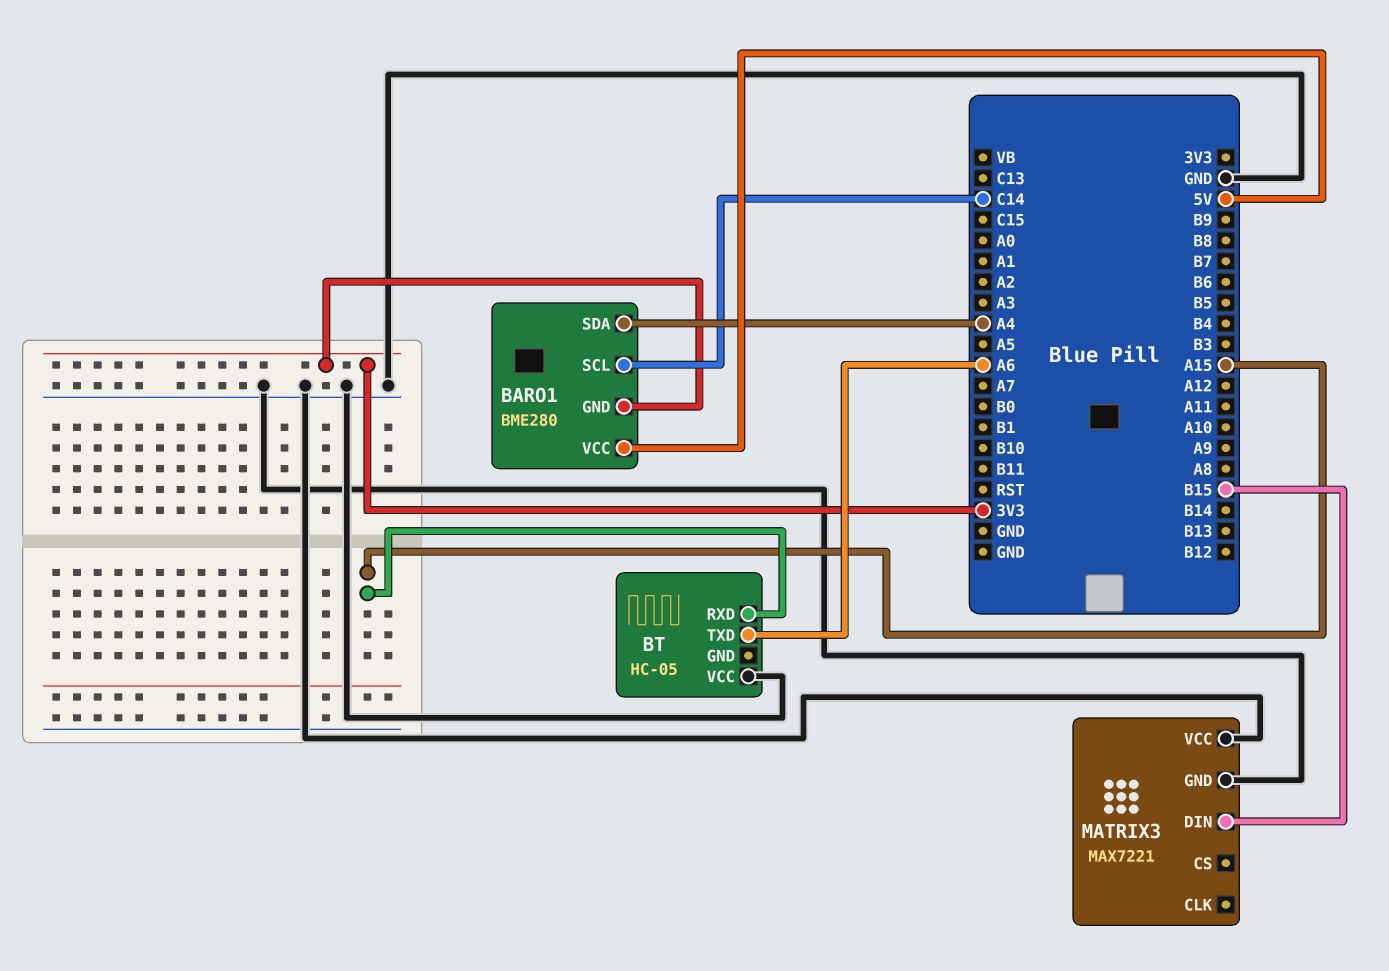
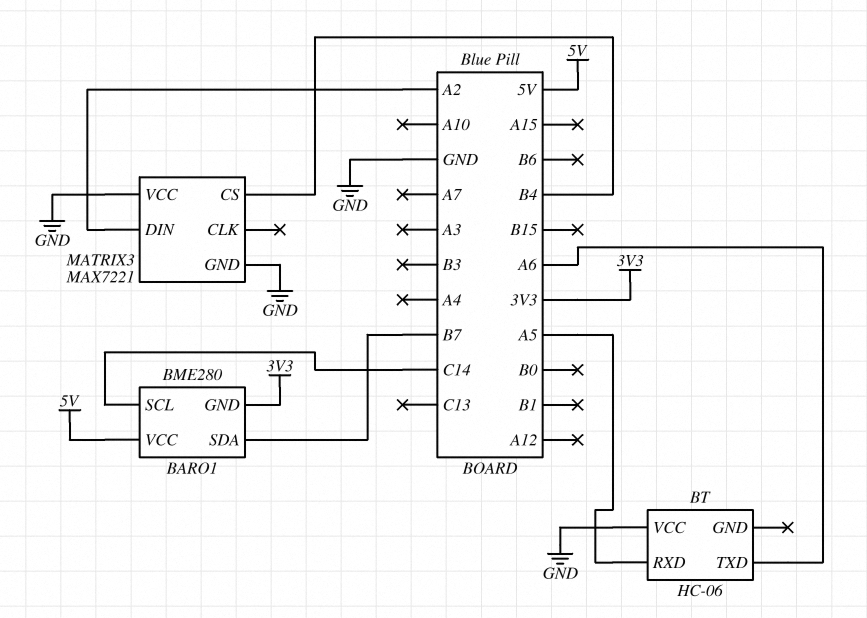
BARO1 pin SDA: A4 -> B7
BT: HC-05 -> HC-06
BT pin RXD: A15 -> A5
MATRIX3 pin CS: none -> B4
MATRIX3 pin DIN: B15 -> A2

